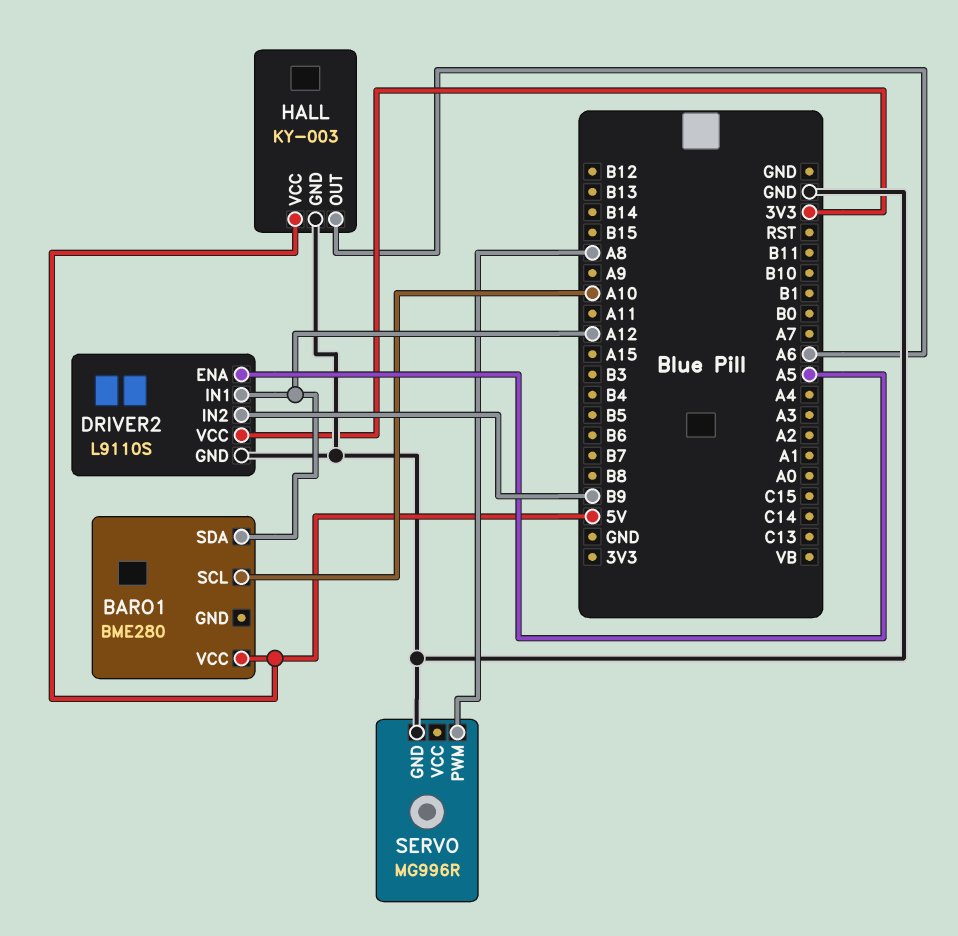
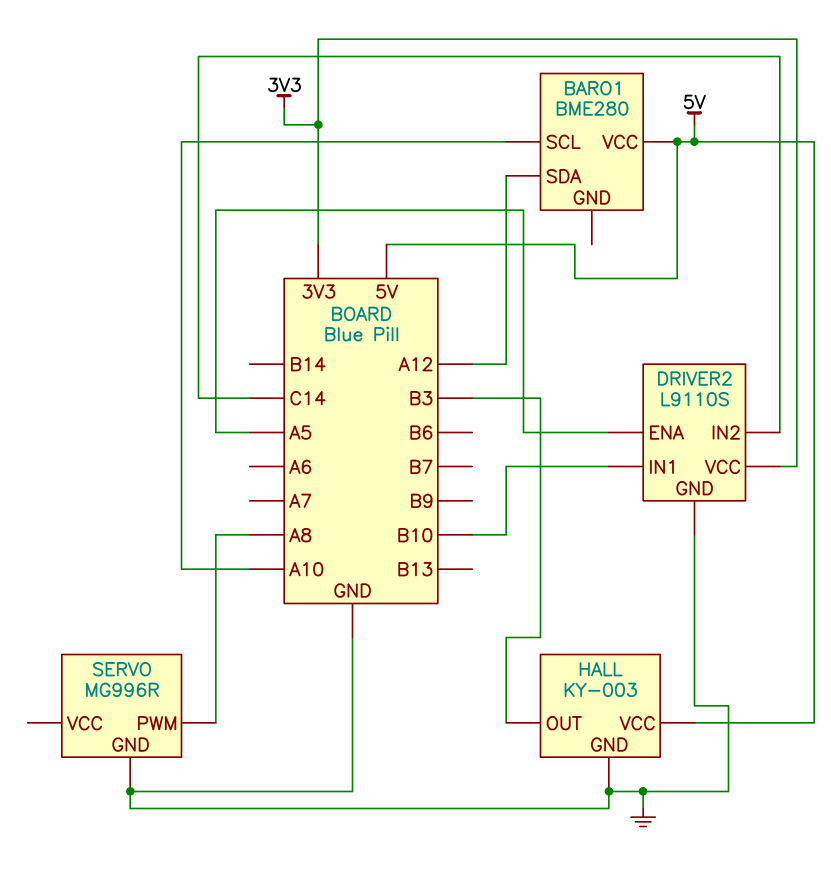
DRIVER2 pin IN1: A12 -> B10
DRIVER2 pin IN2: B9 -> C14
HALL pin OUT: A6 -> B3

